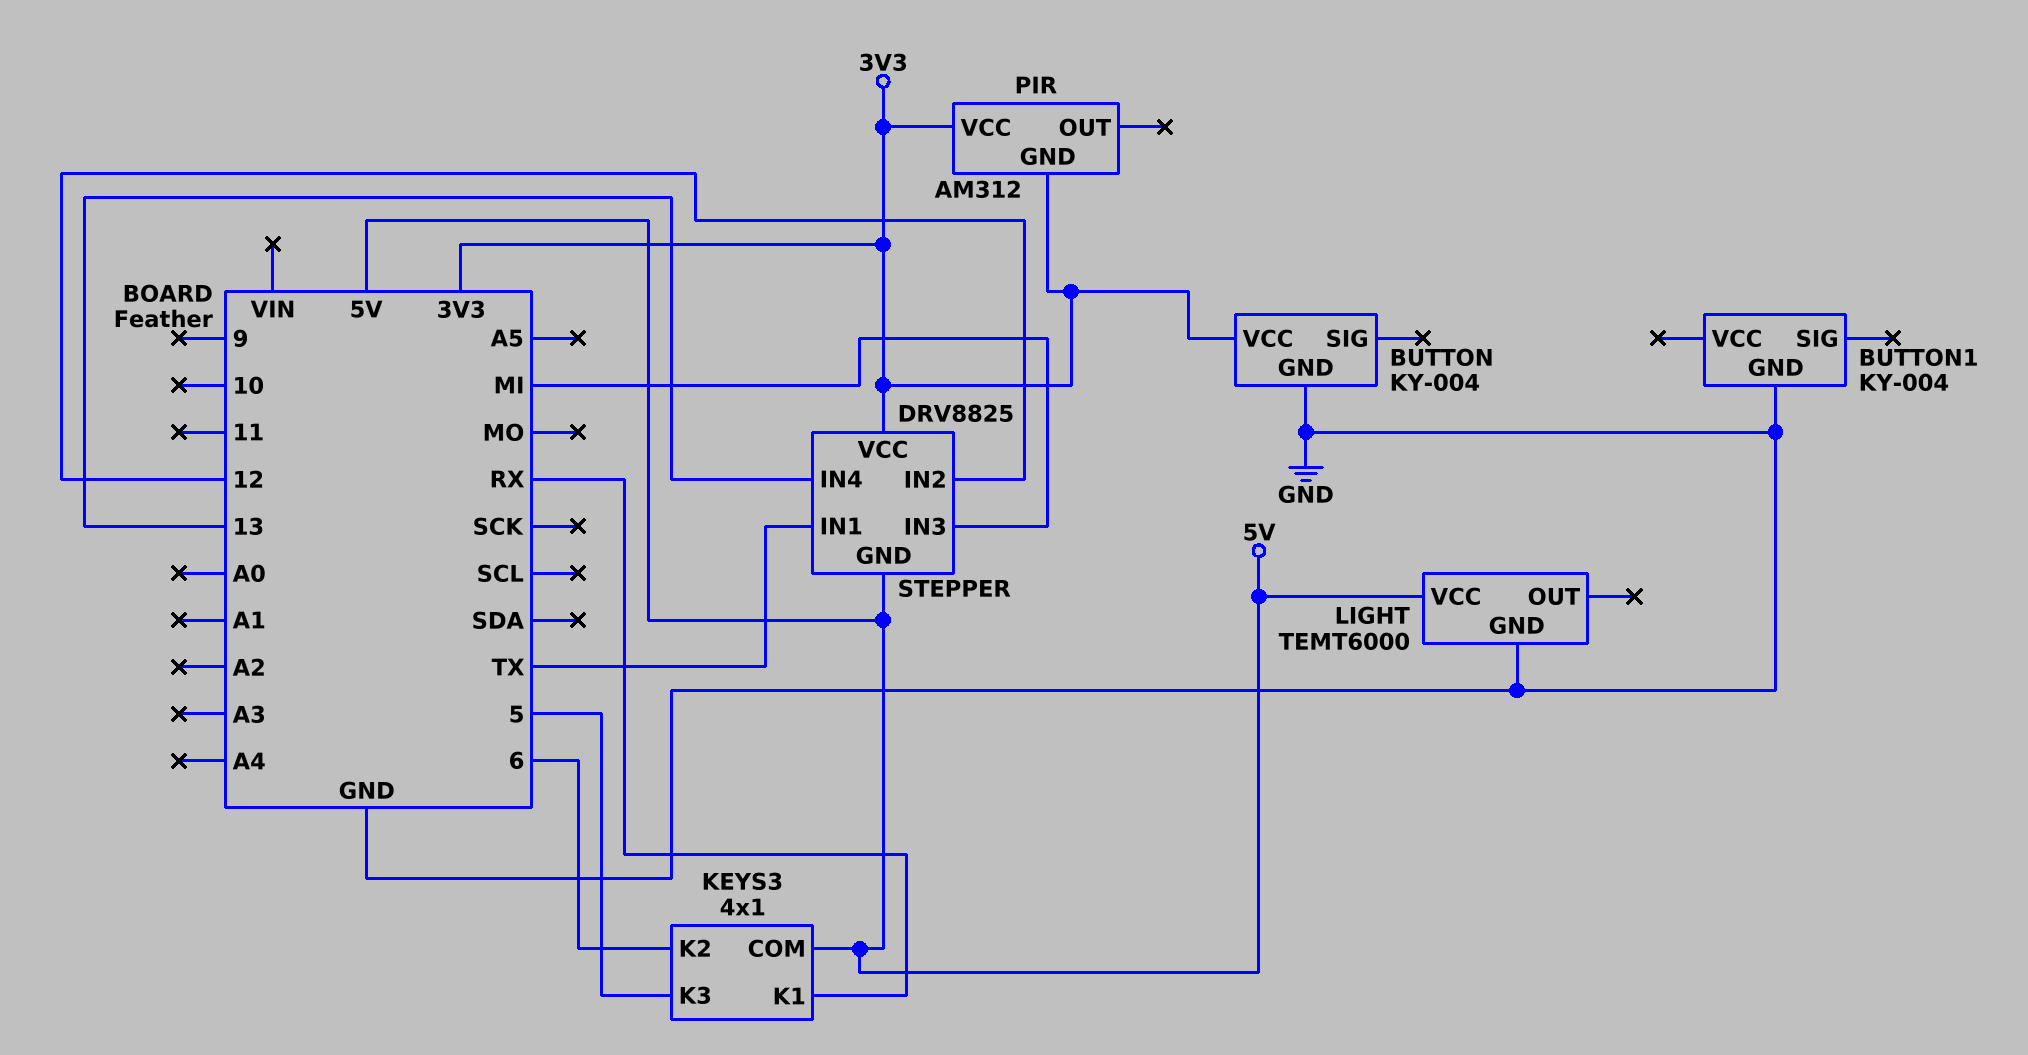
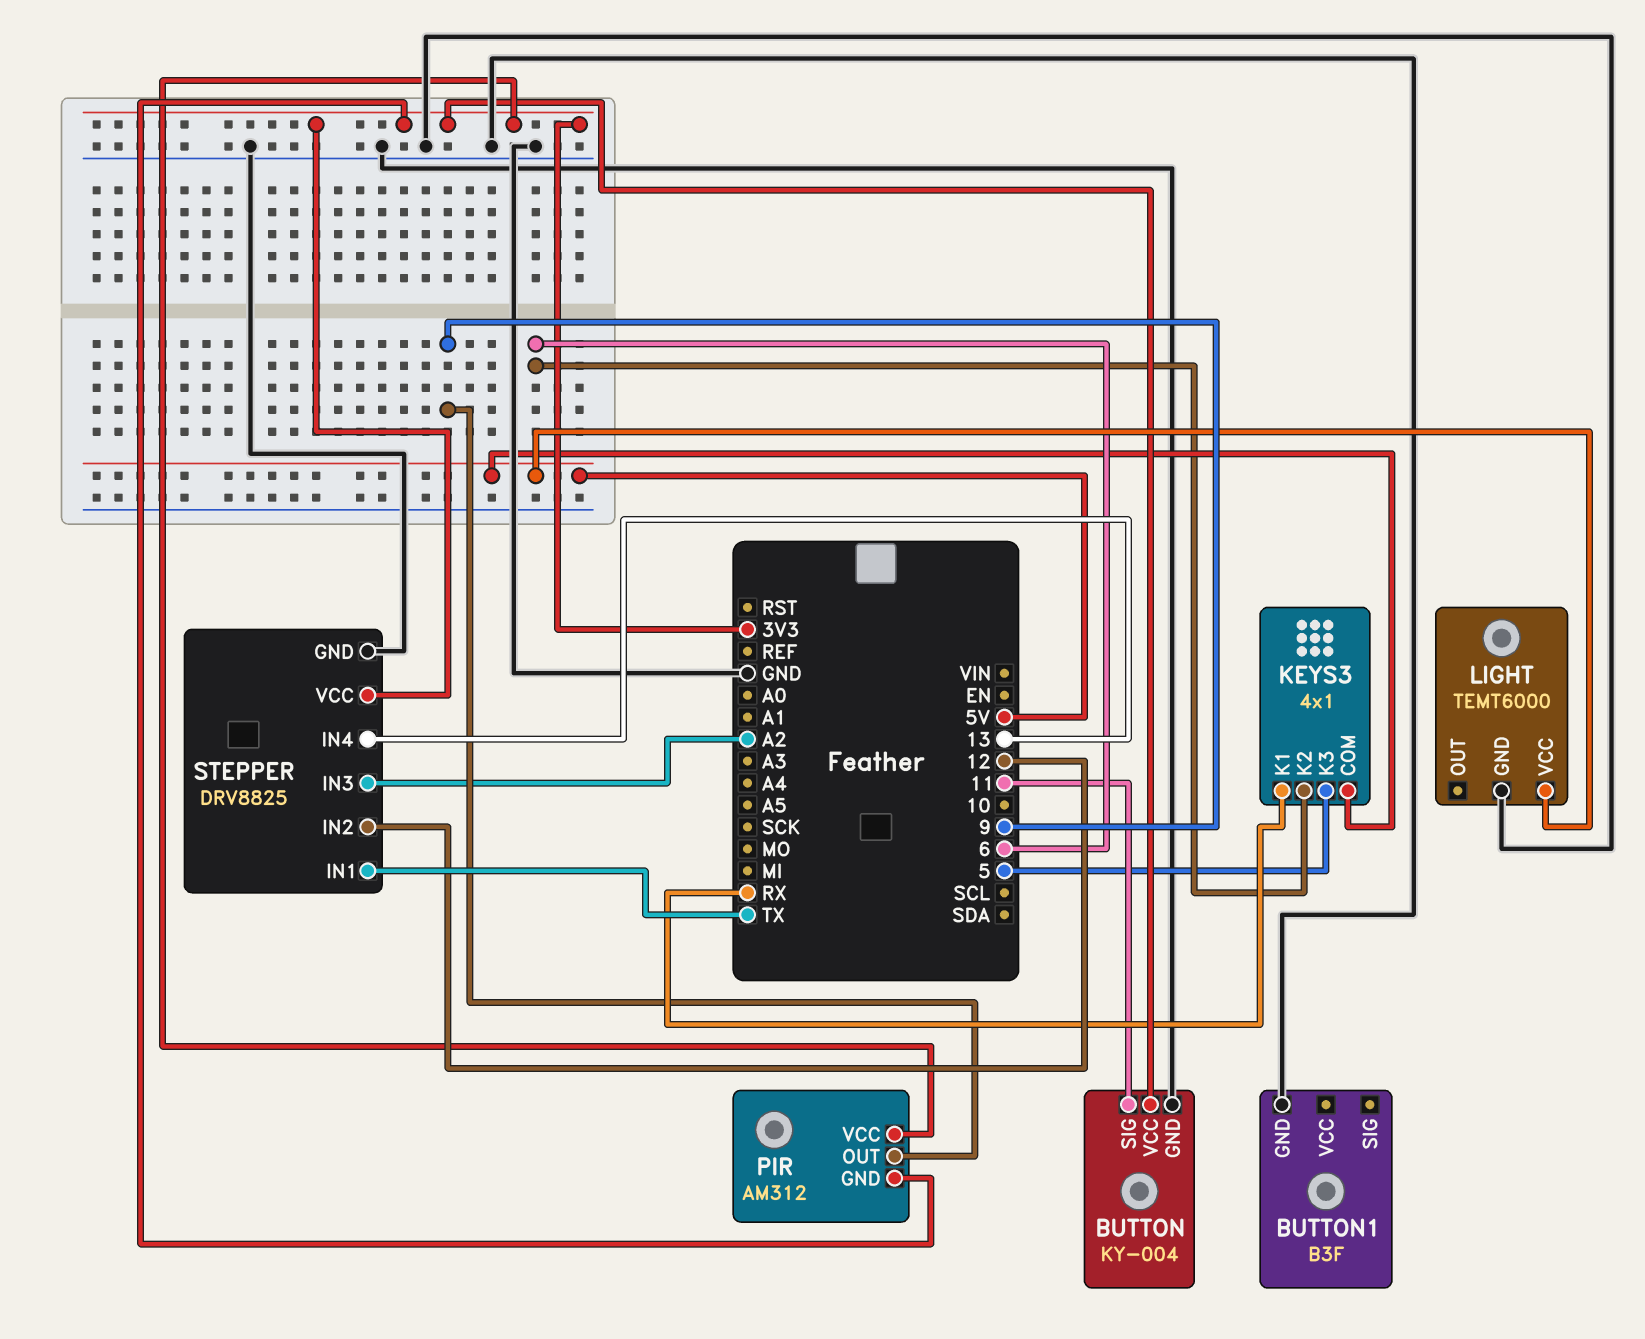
BUTTON pin SIG: none -> 11
BUTTON1: KY-004 -> B3F
PIR pin OUT: none -> 9
STEPPER pin GND: 5V -> GND
STEPPER pin IN3: MI -> A2

